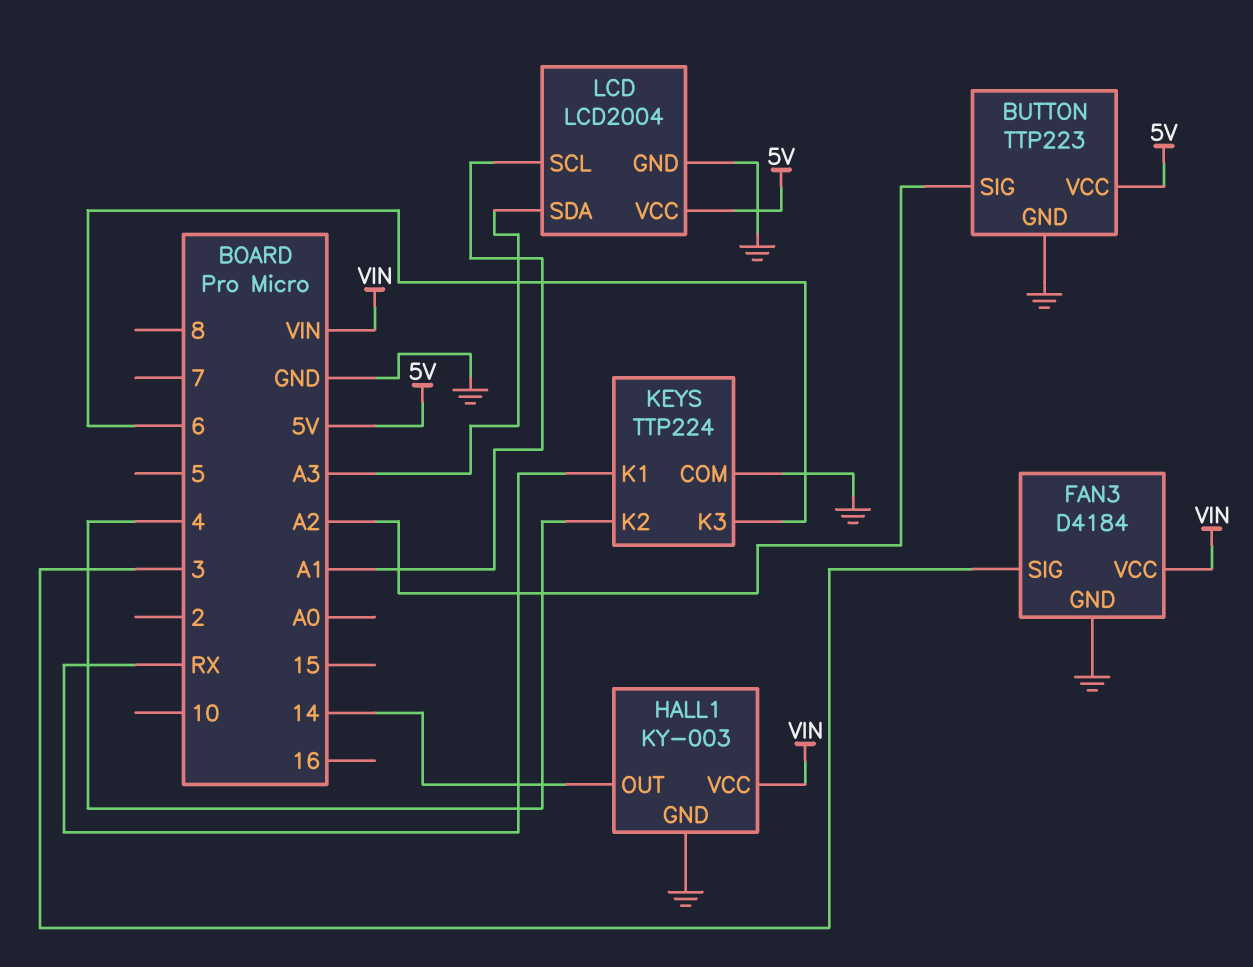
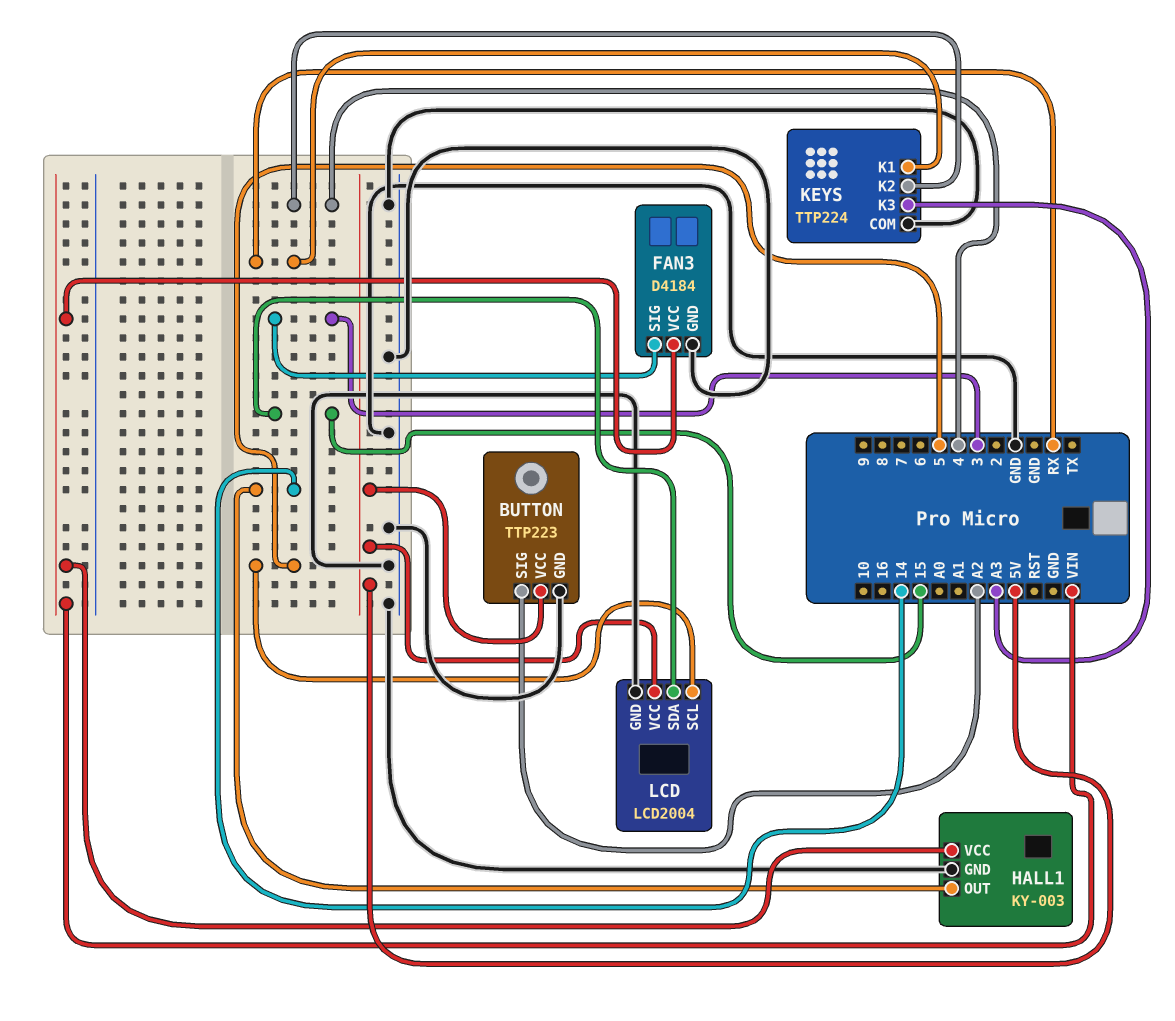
KEYS pin K3: 6 -> A3
LCD pin SCL: A1 -> 5
LCD pin SDA: A3 -> 15

